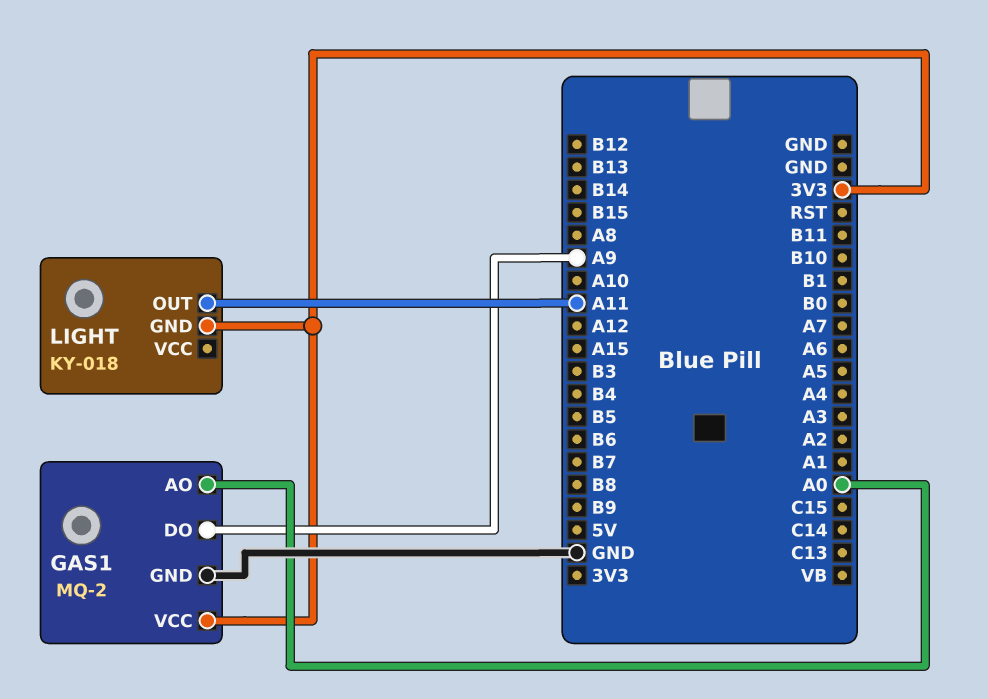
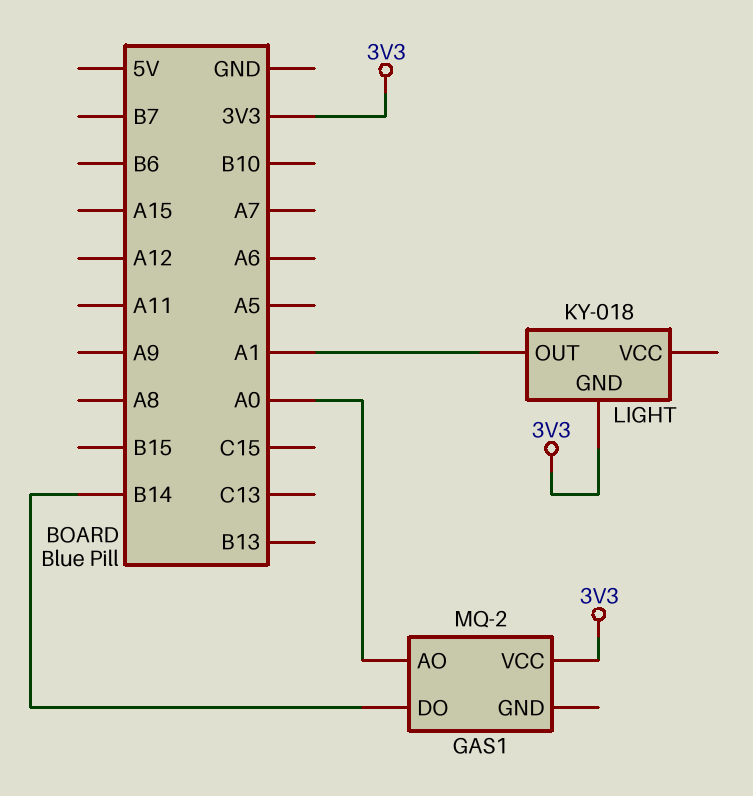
GAS1 pin DO: A9 -> B14
GAS1 pin GND: GND -> none
LIGHT pin OUT: A11 -> A1

